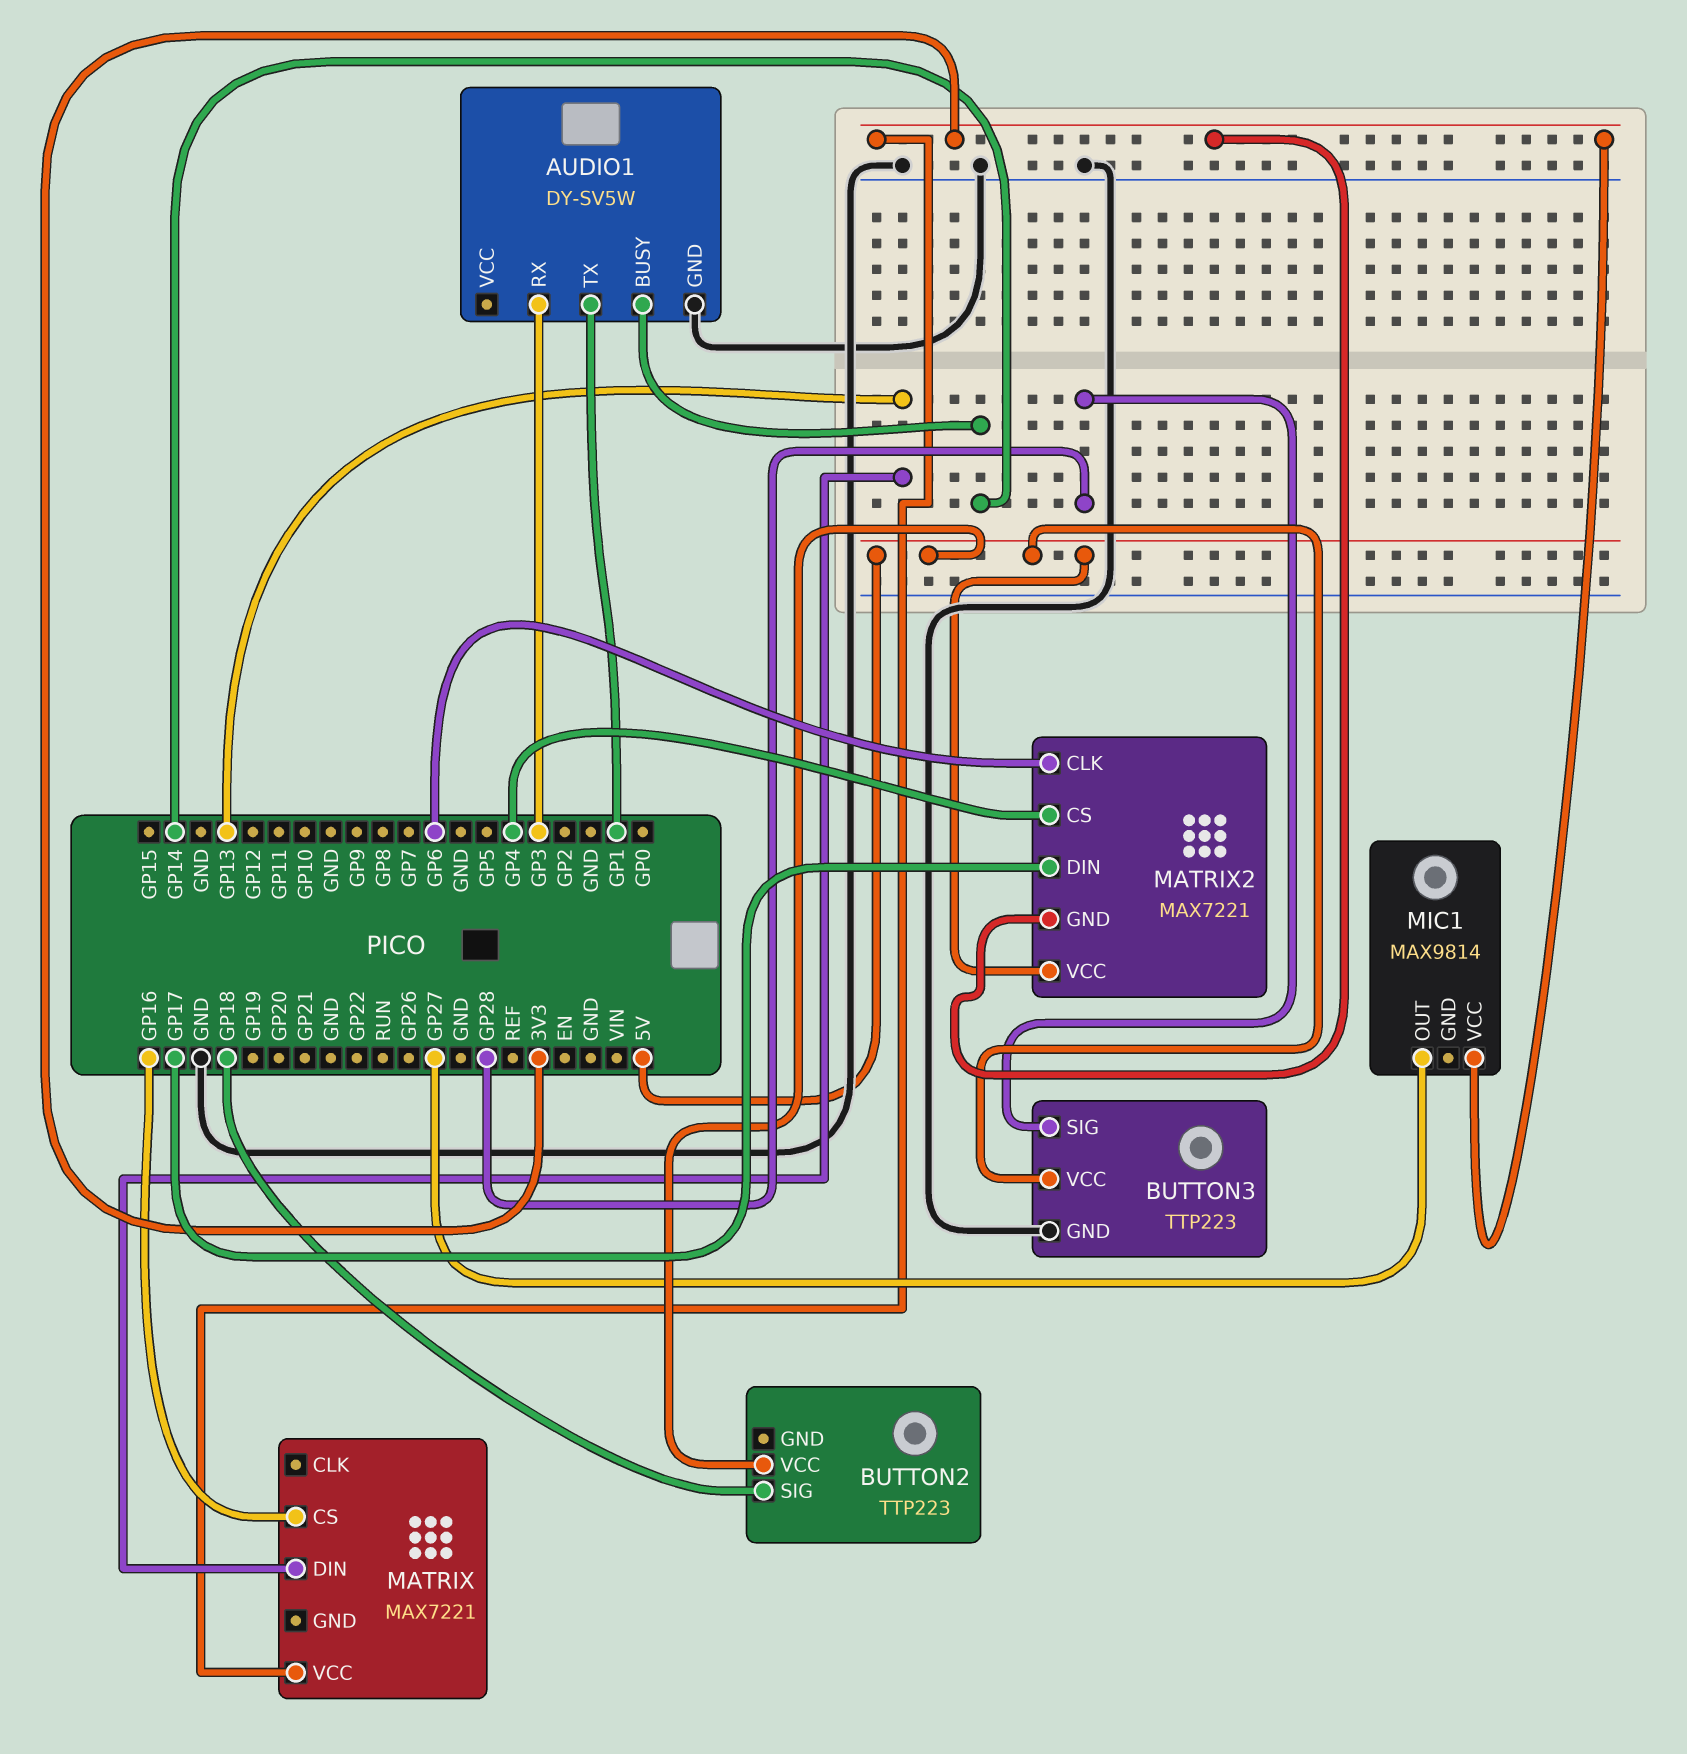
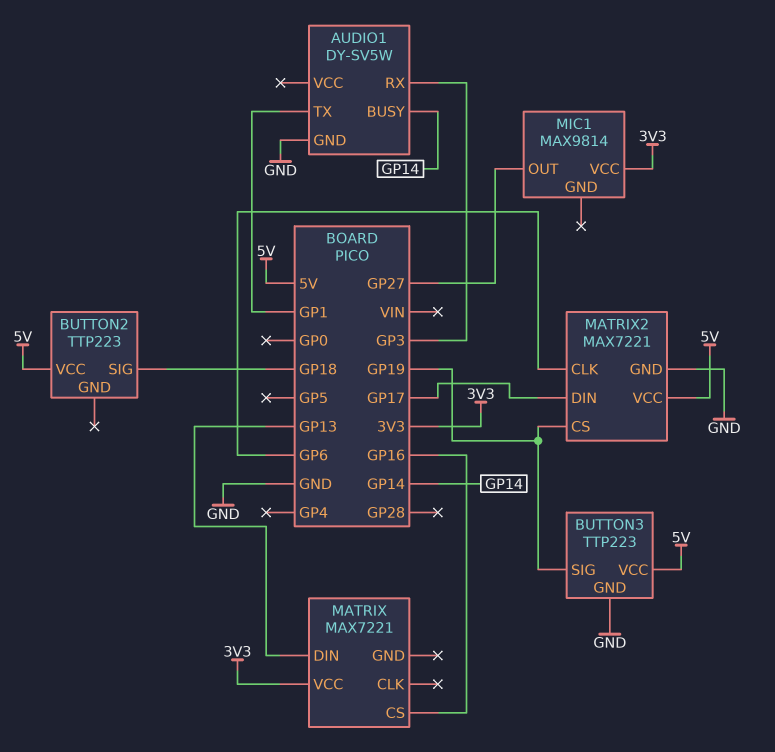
BUTTON3 pin SIG: GP28 -> GP19
MATRIX2 pin CS: GP4 -> GP19
MATRIX2 pin GND: 3V3 -> GND

